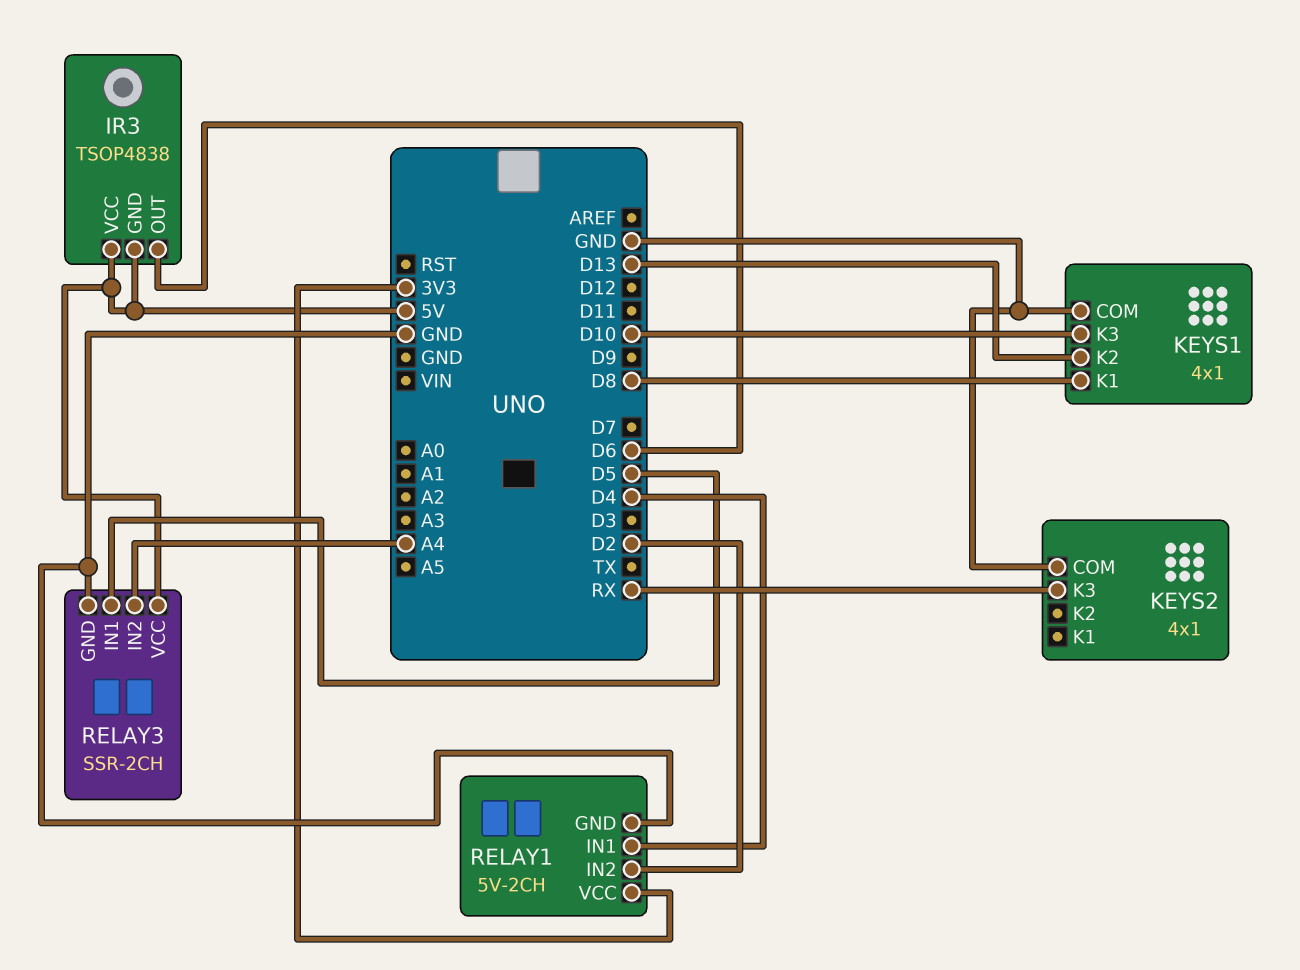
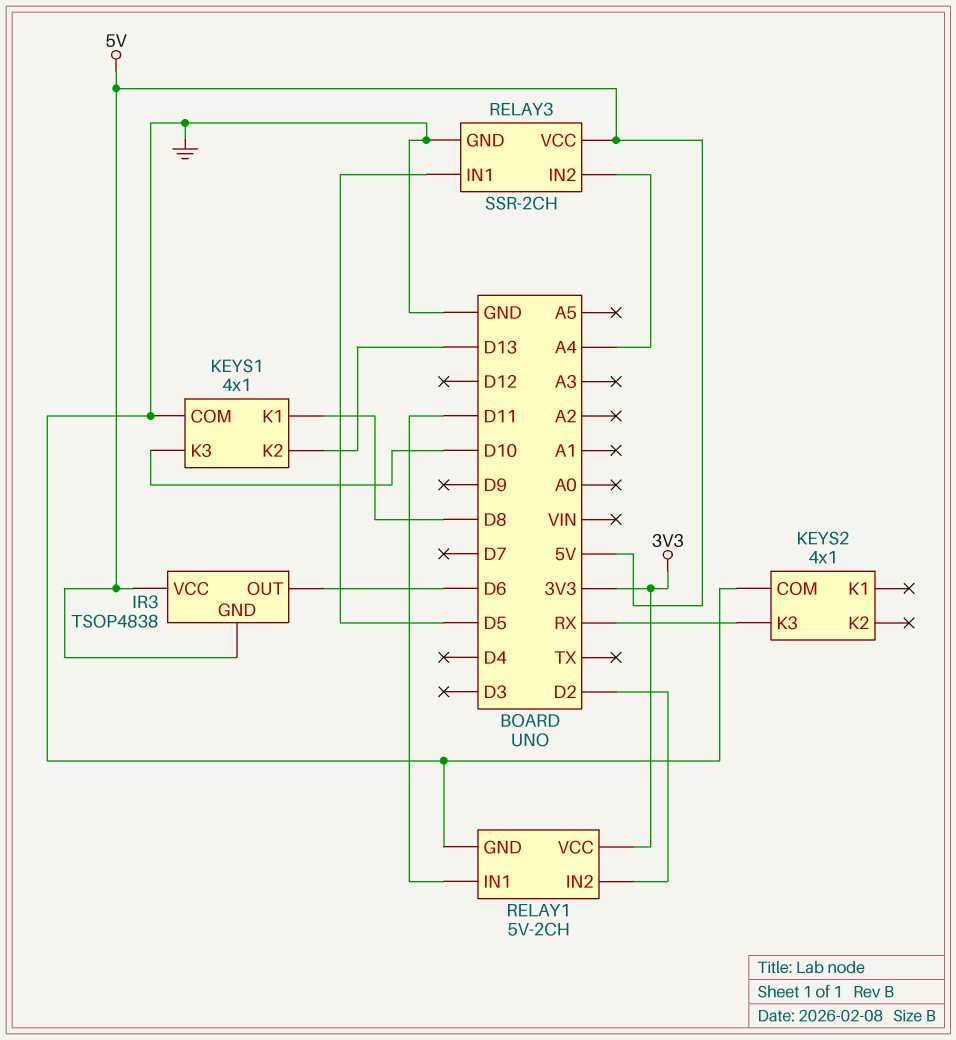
RELAY1 pin IN1: D4 -> D11

